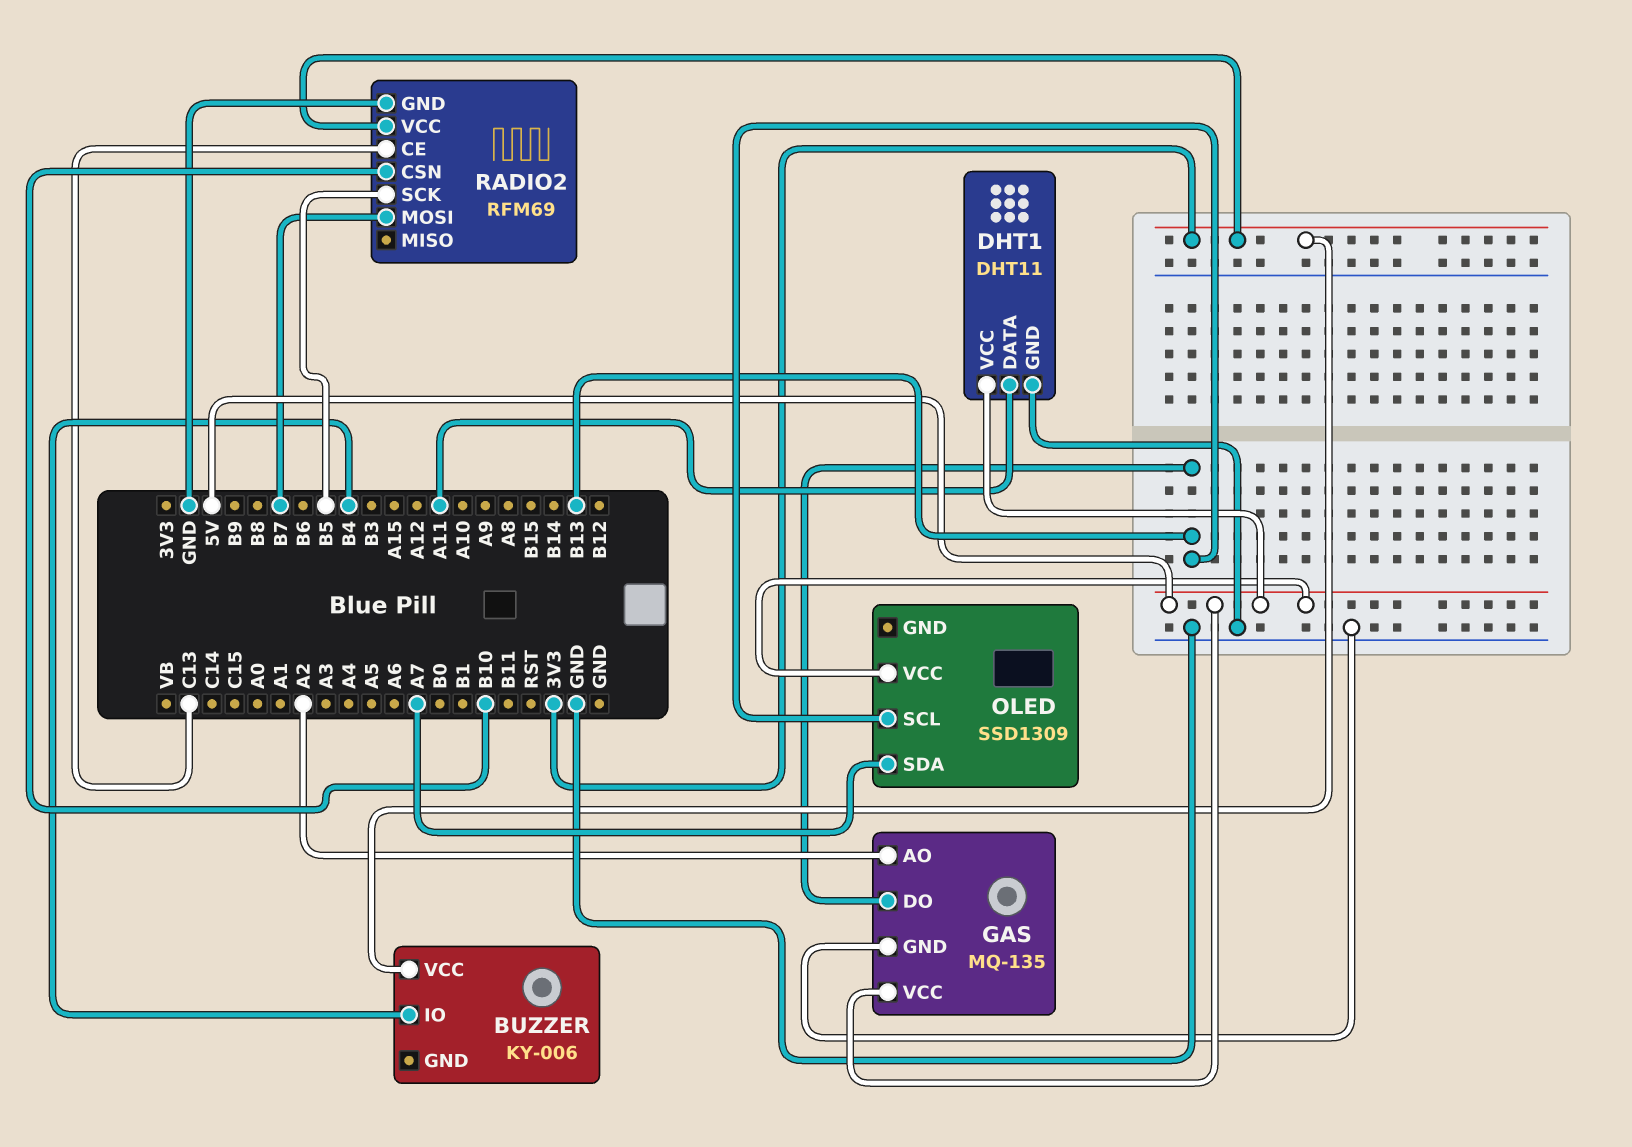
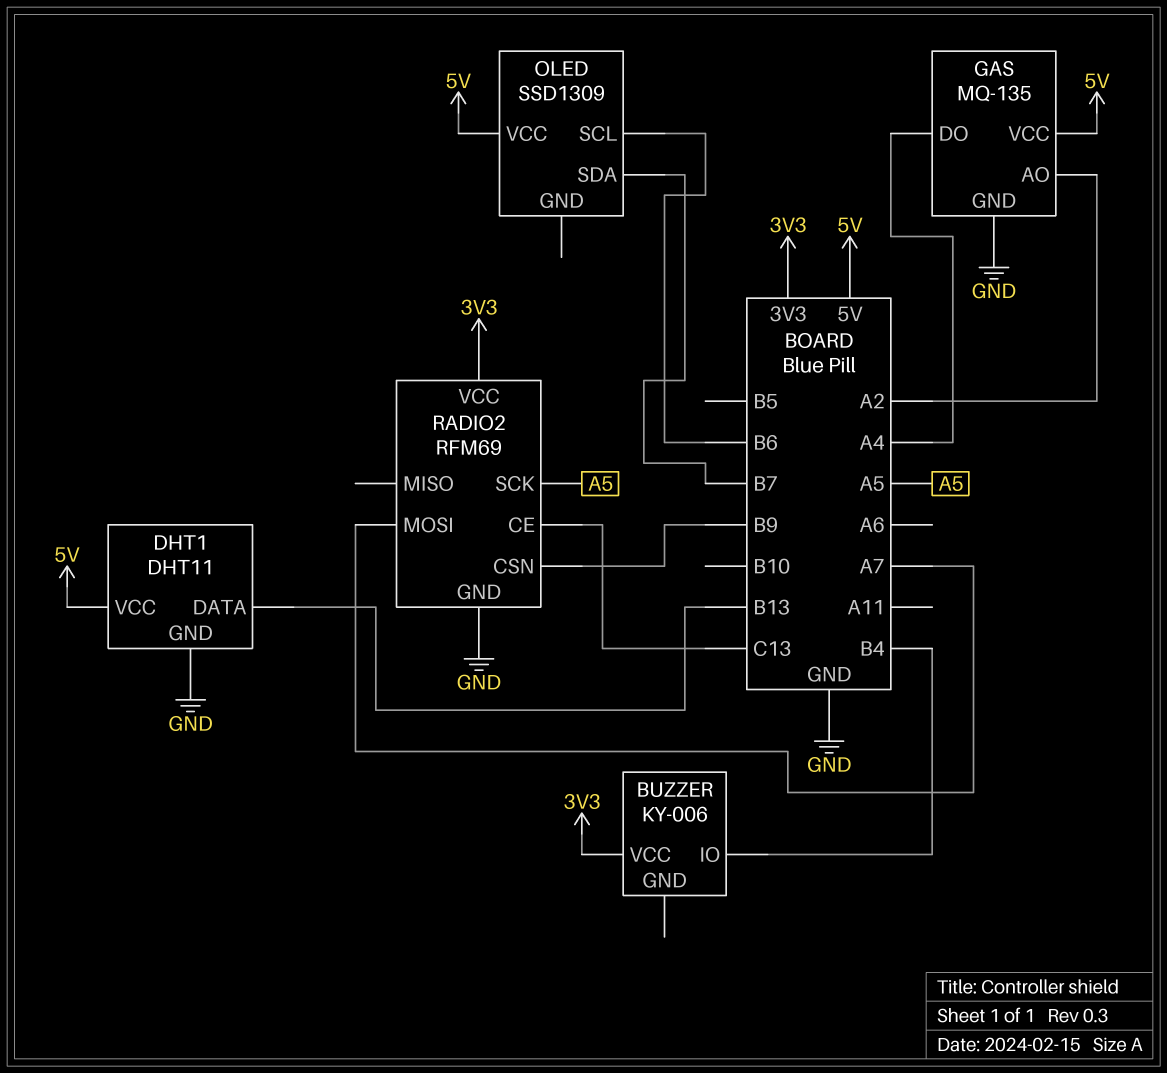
DHT1 pin DATA: A11 -> B13
GAS pin DO: B13 -> A4
OLED pin SCL: B13 -> B6
OLED pin SDA: A7 -> B7
RADIO2 pin CSN: B10 -> B9
RADIO2 pin MOSI: B7 -> A7
RADIO2 pin SCK: B5 -> A5

